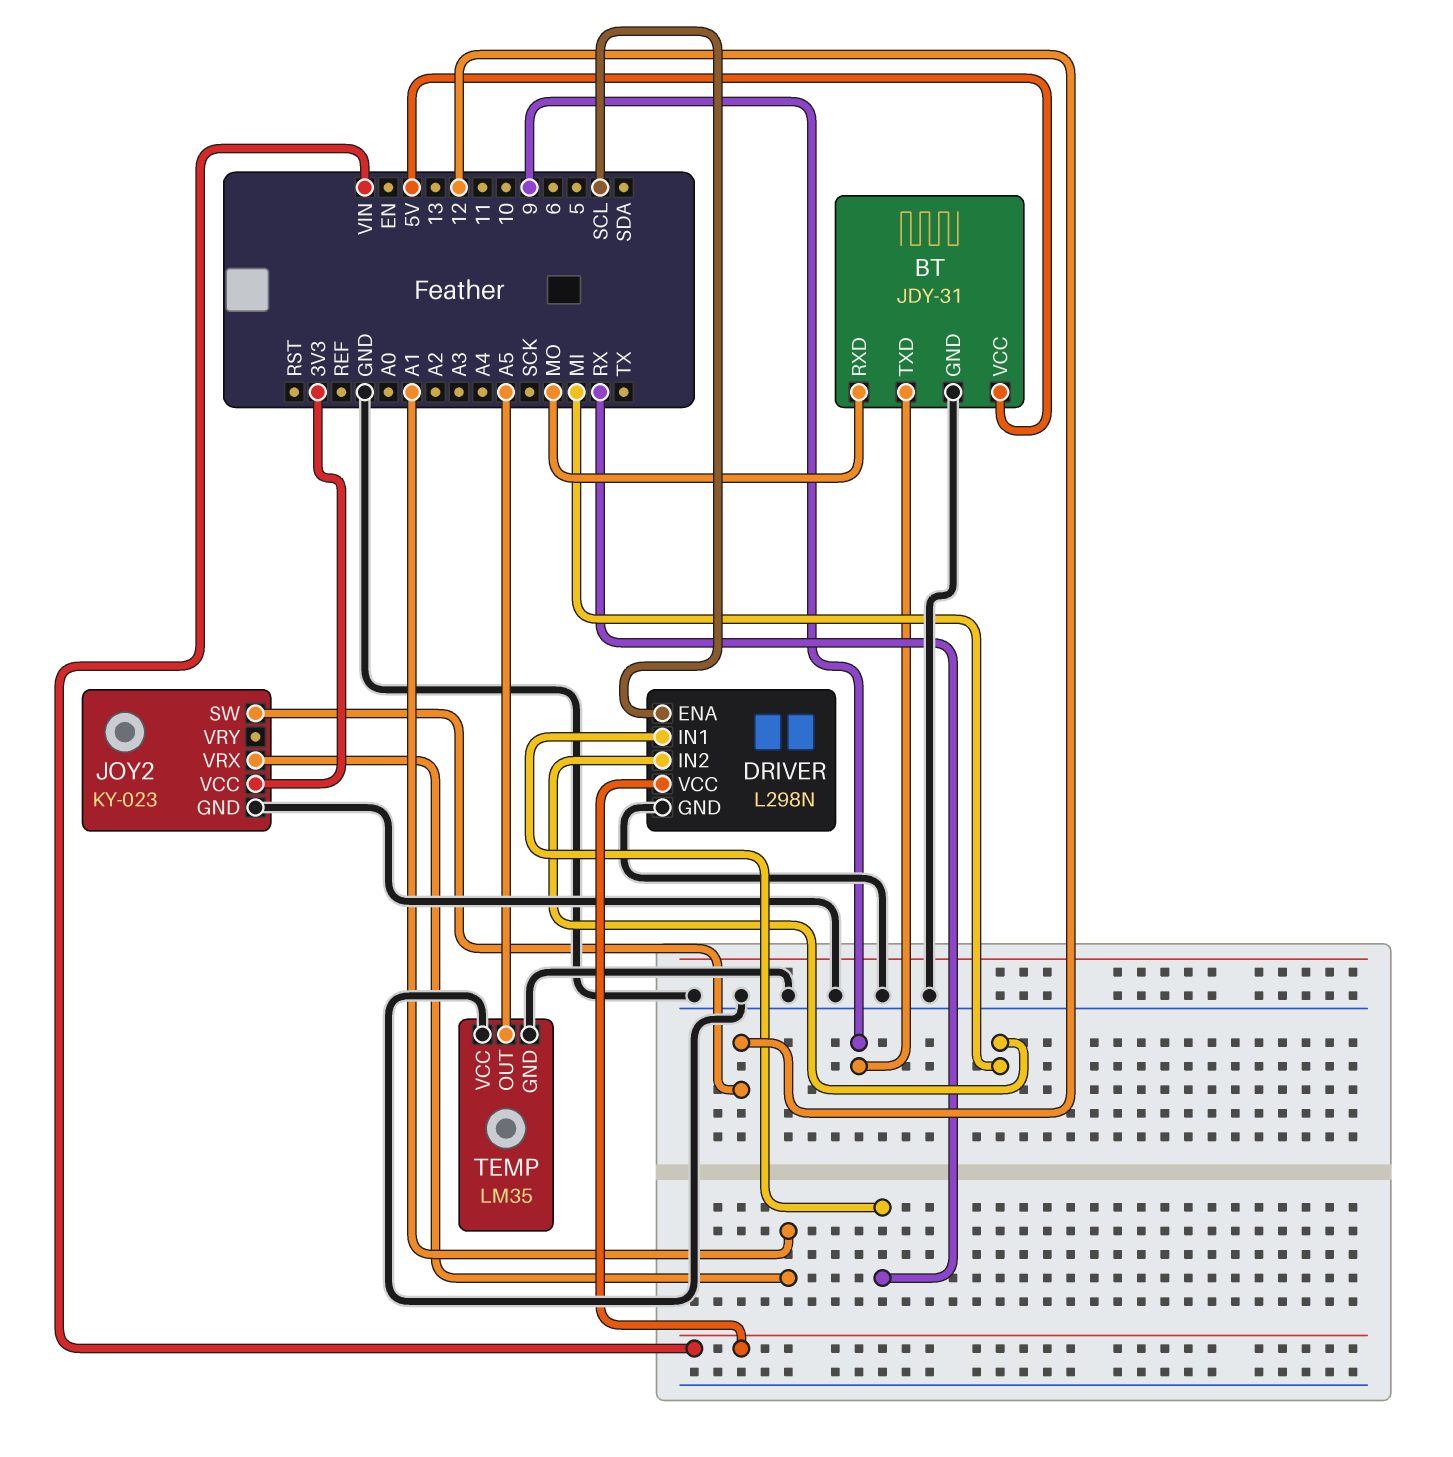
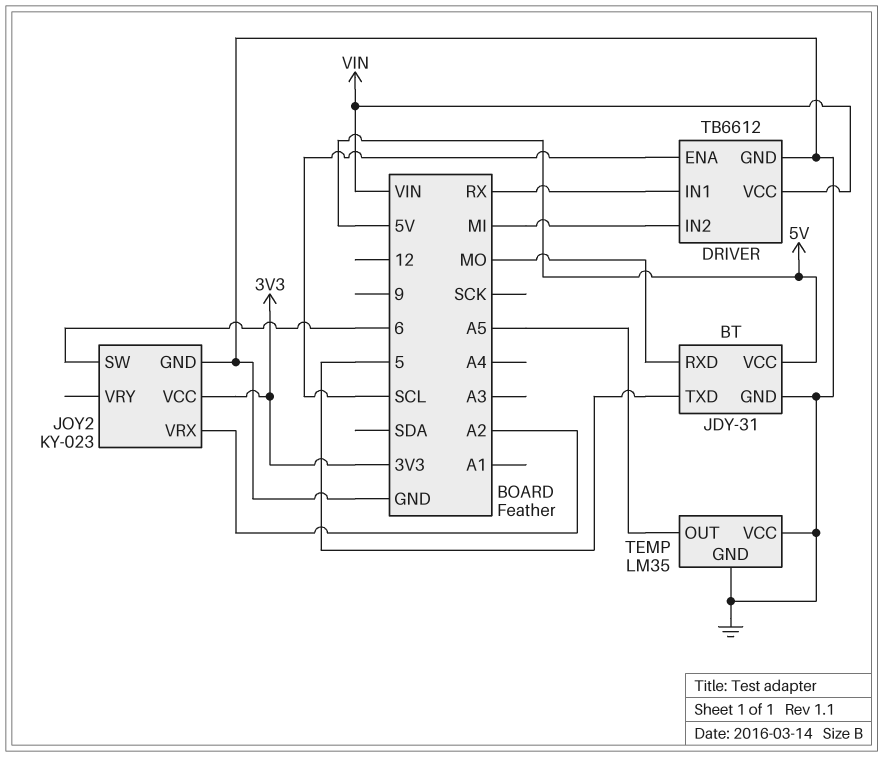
BT pin TXD: 9 -> 5
DRIVER: L298N -> TB6612
JOY2 pin SW: 12 -> 6
JOY2 pin VRX: A1 -> A2

